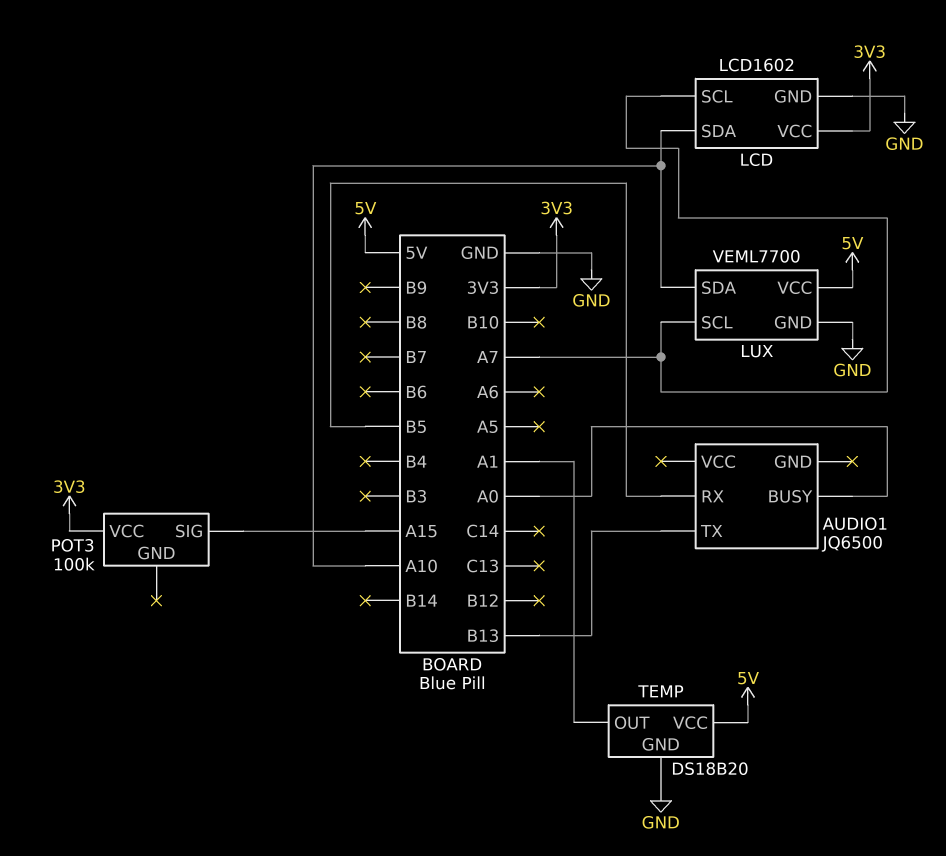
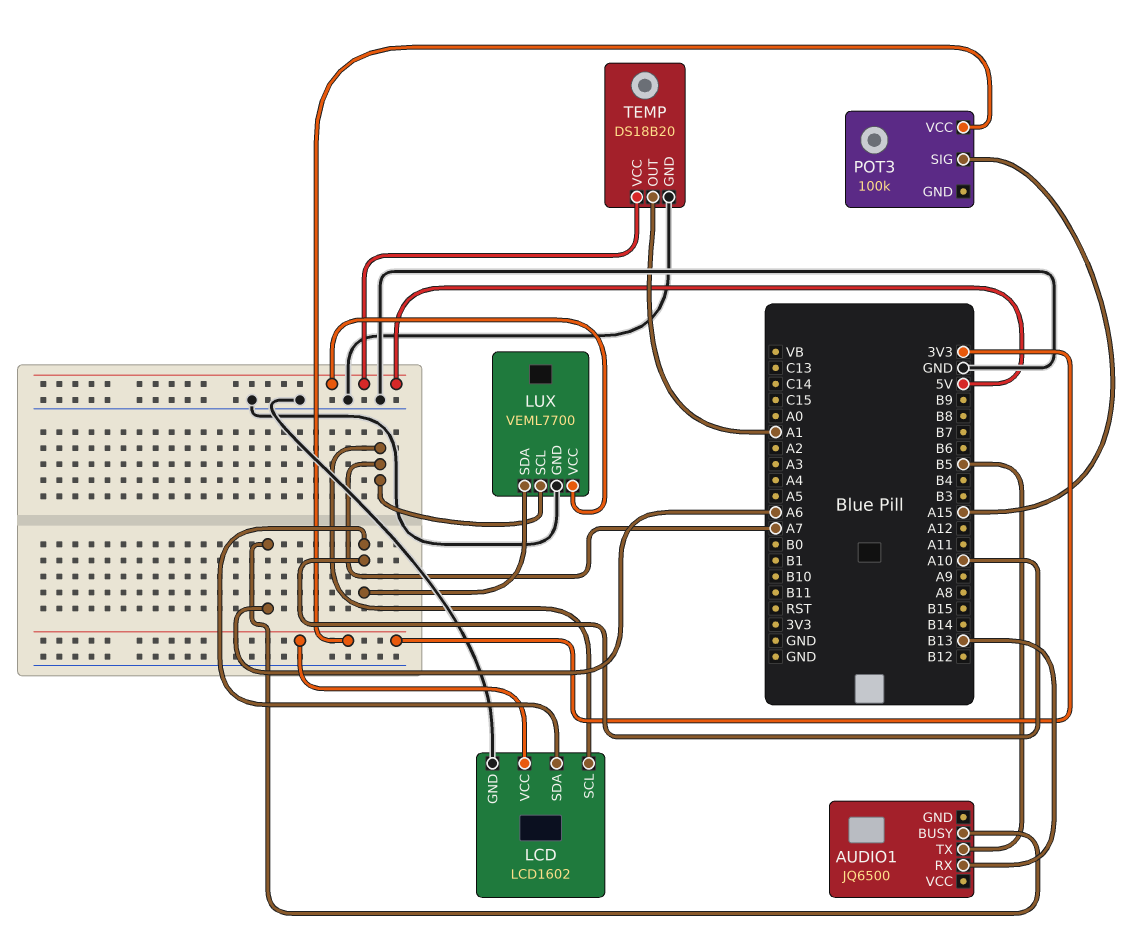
AUDIO1 pin BUSY: A0 -> A6
AUDIO1 pin RX: B5 -> B13
AUDIO1 pin TX: B13 -> B5

